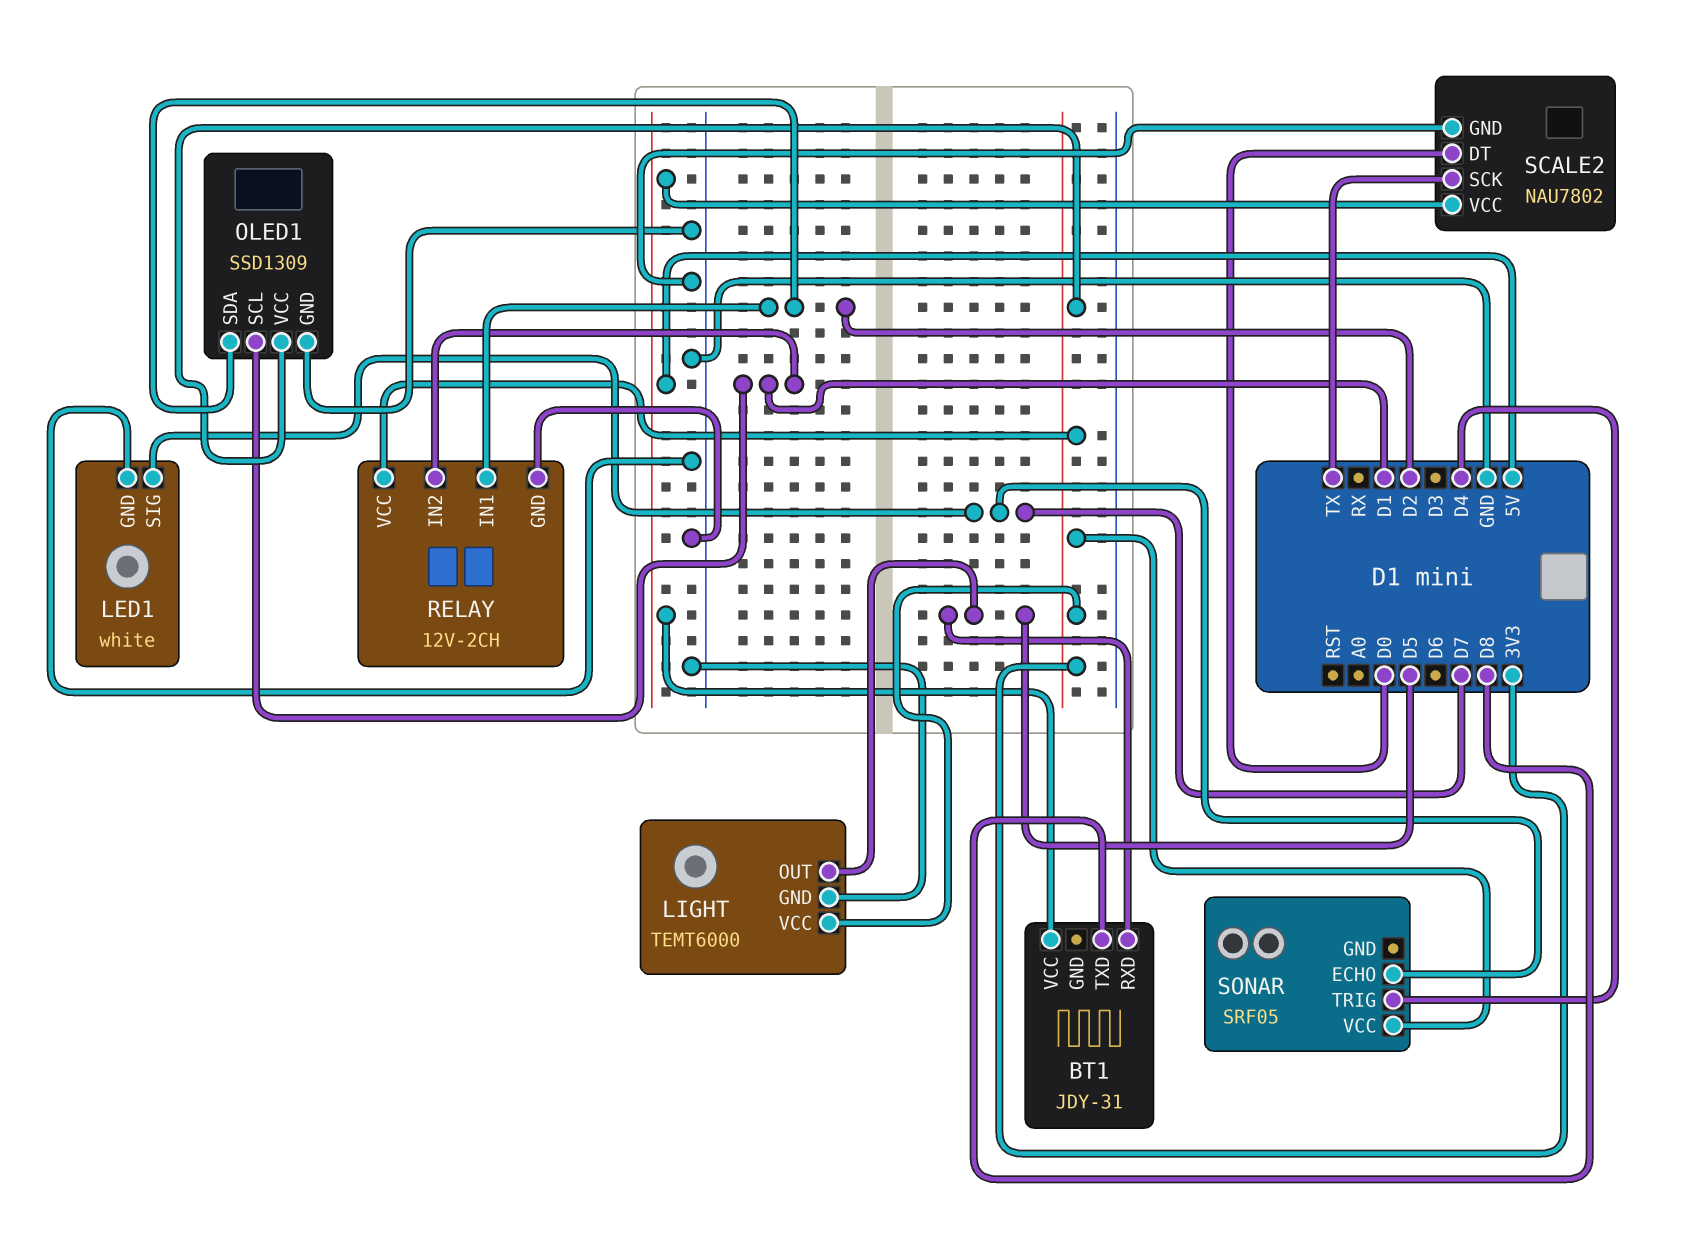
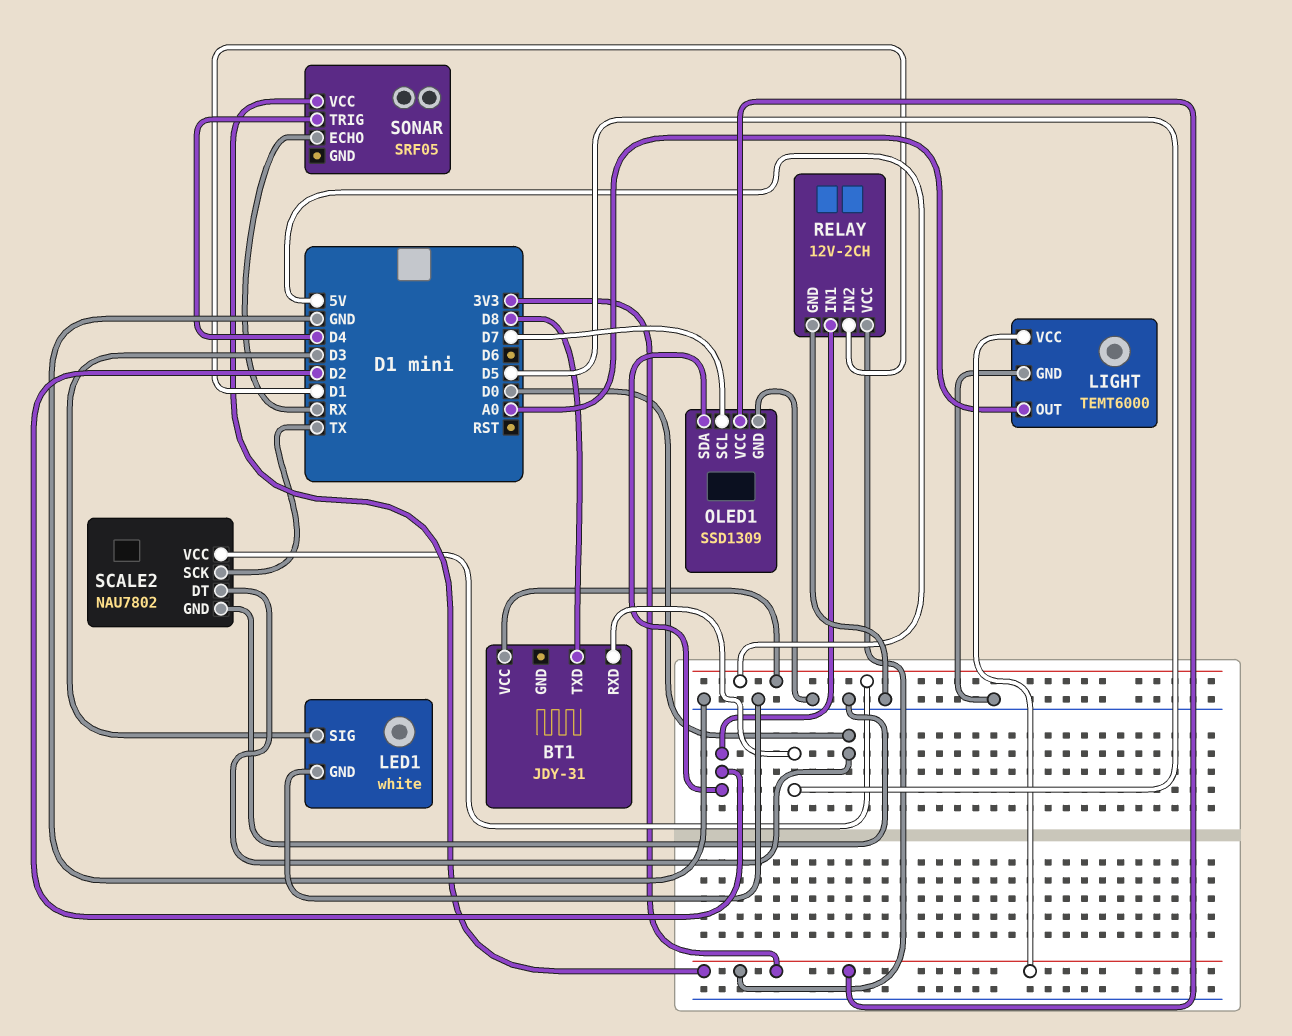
LED1 pin SIG: D7 -> D3
LIGHT pin OUT: D5 -> A0
OLED1 pin SCL: D1 -> D7
SONAR pin ECHO: D7 -> RX

